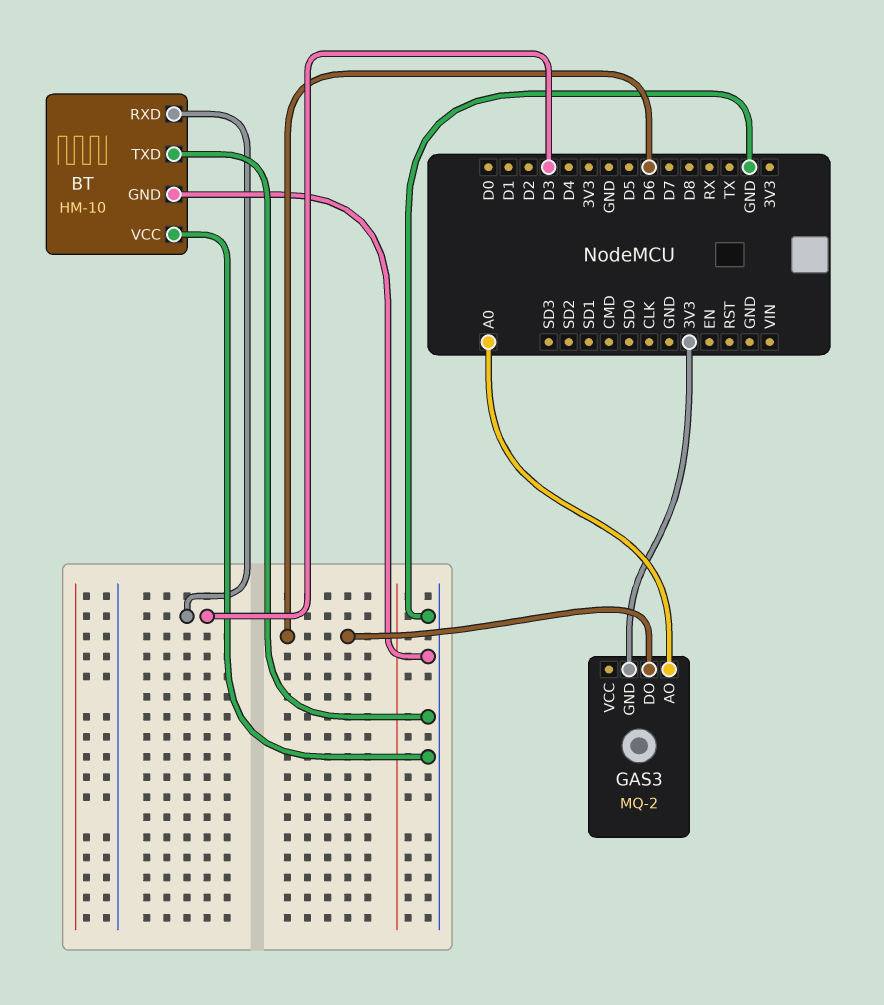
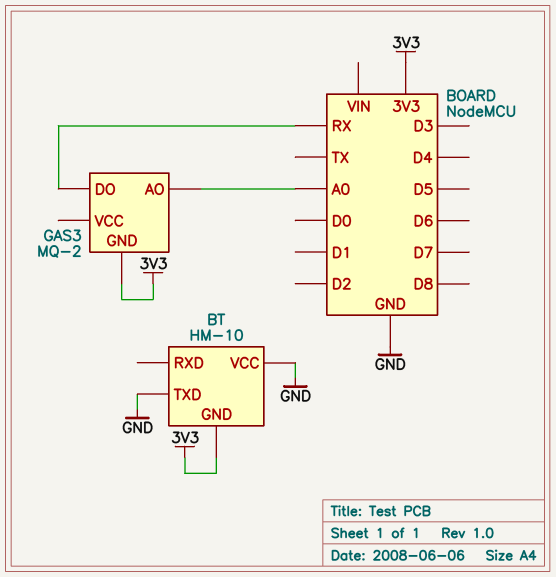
BT pin GND: GND -> 3V3
BT pin RXD: D3 -> none
GAS3 pin DO: D6 -> RX

